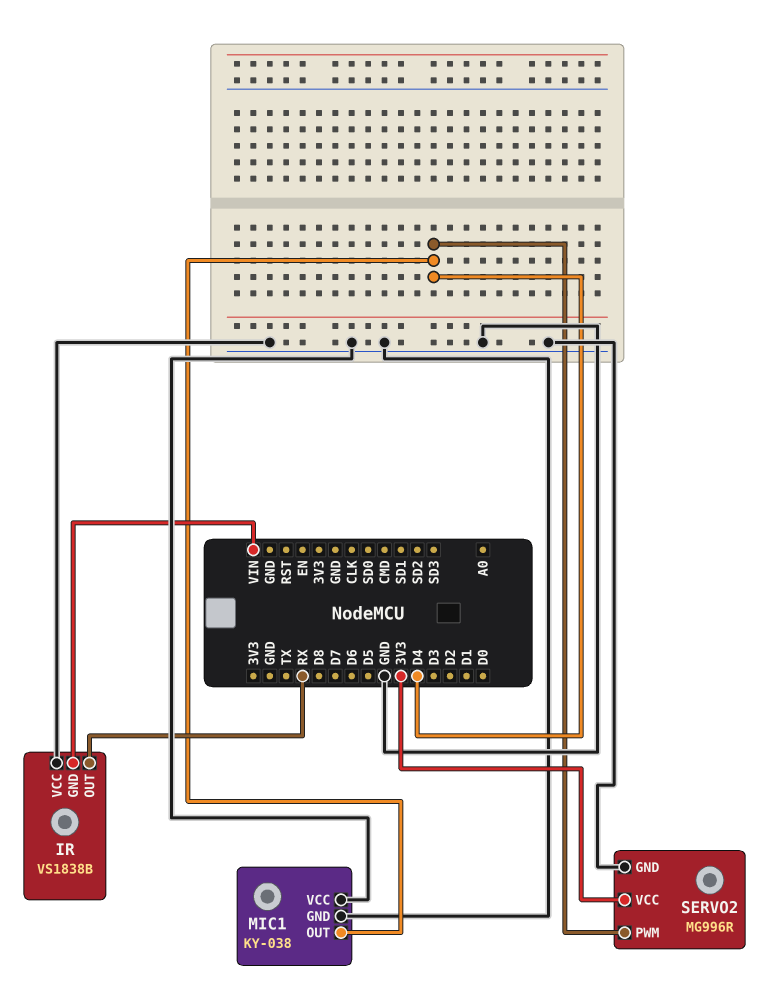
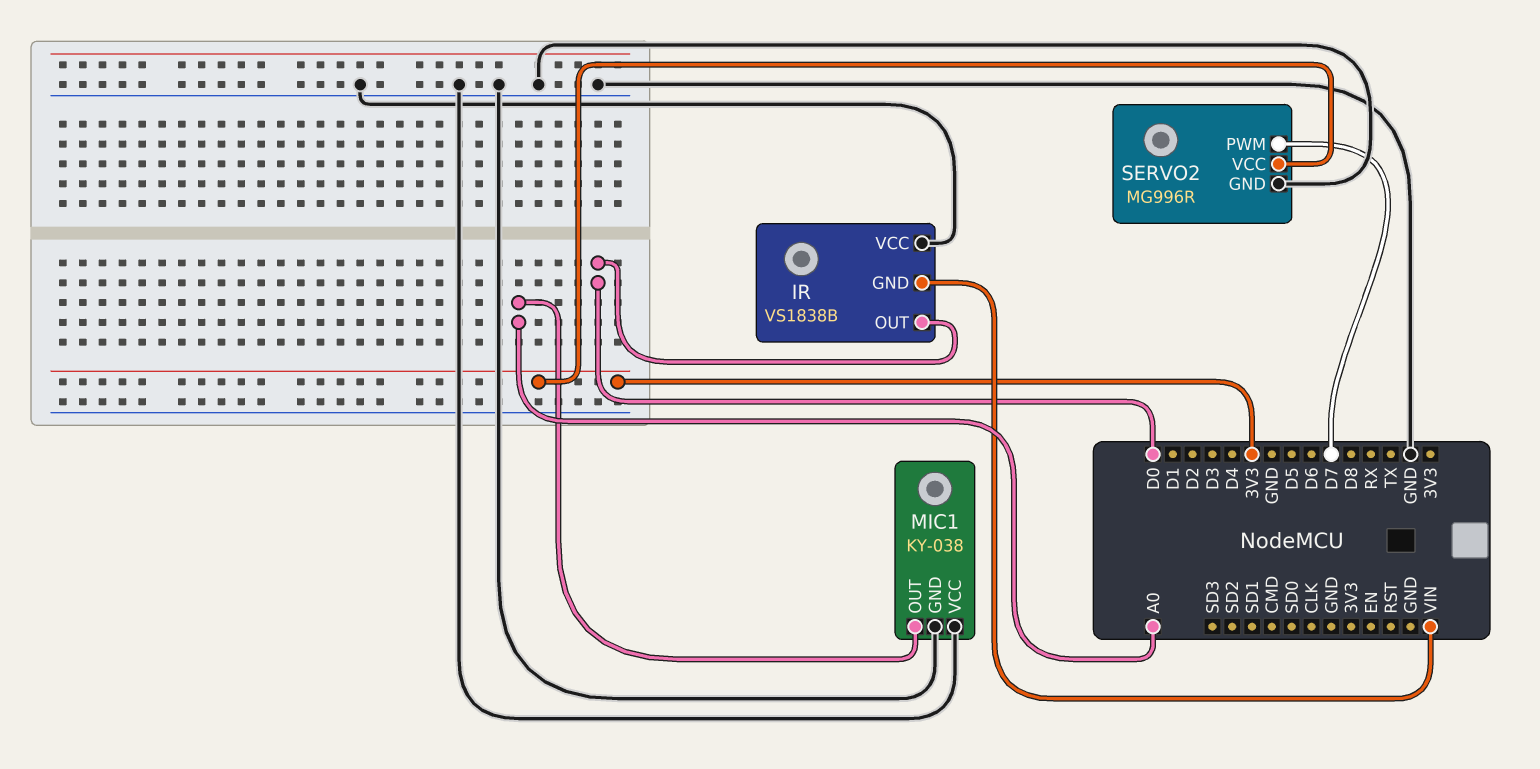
IR pin OUT: RX -> D0
MIC1 pin OUT: D4 -> A0
SERVO2 pin PWM: D4 -> D7

